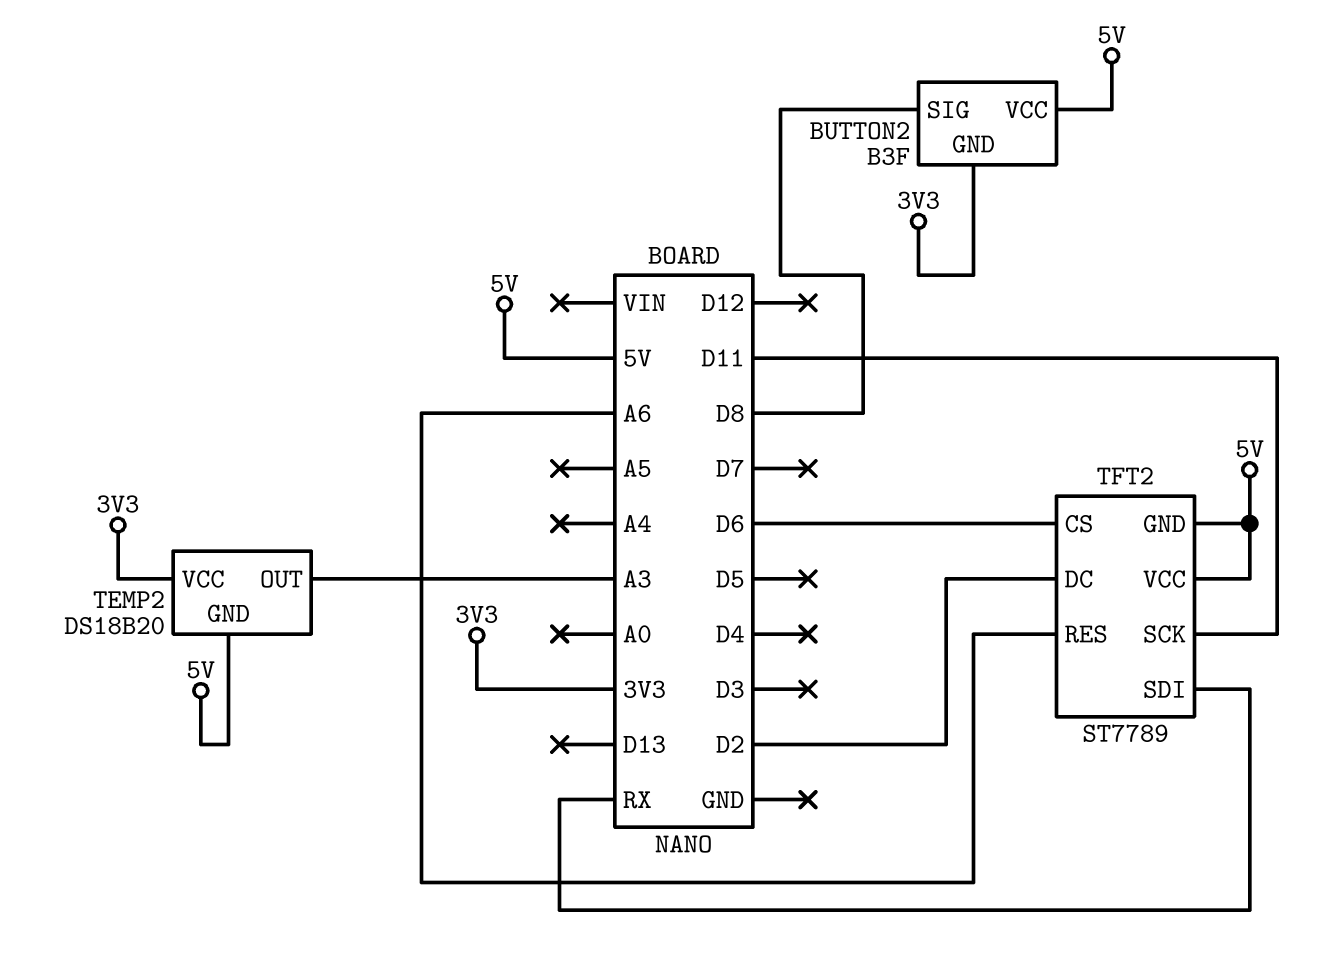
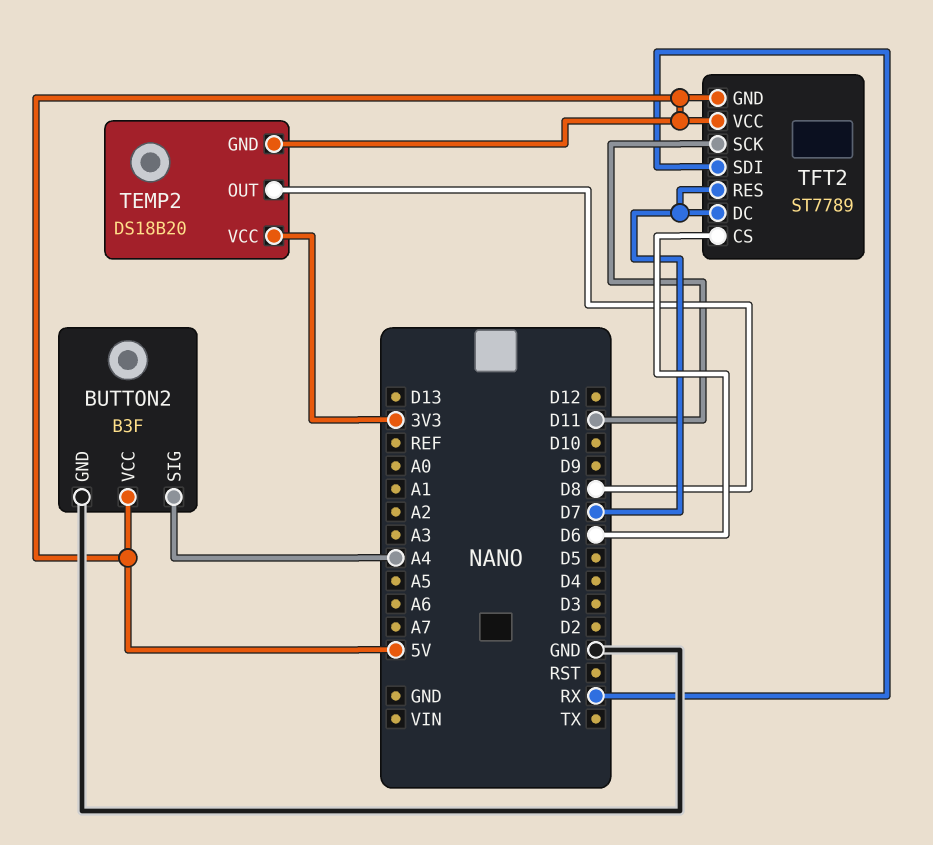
BUTTON2 pin GND: 3V3 -> GND
BUTTON2 pin SIG: D8 -> A4
TEMP2 pin OUT: A3 -> D8
TFT2 pin DC: D2 -> D7
TFT2 pin RES: A6 -> D7

